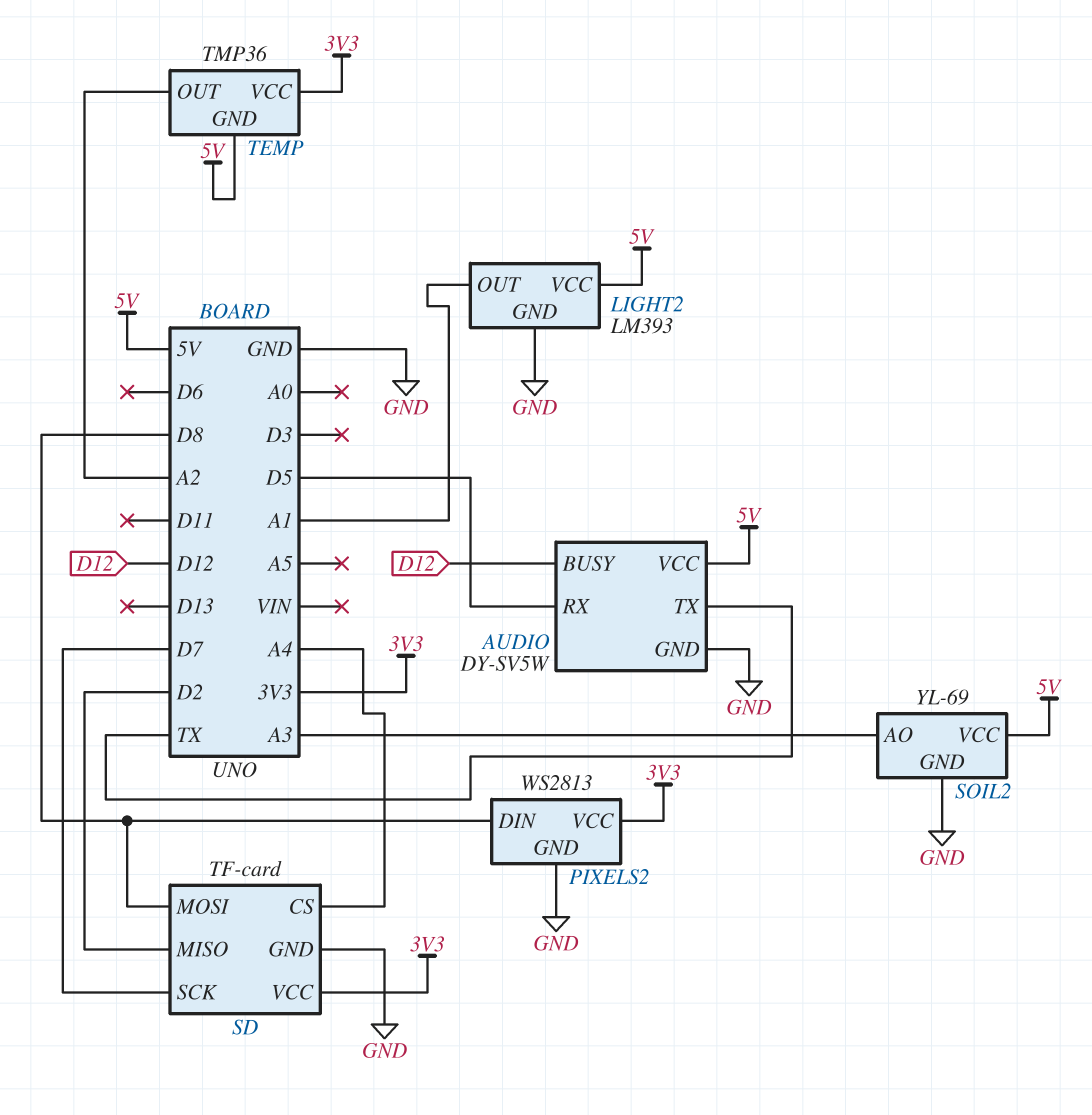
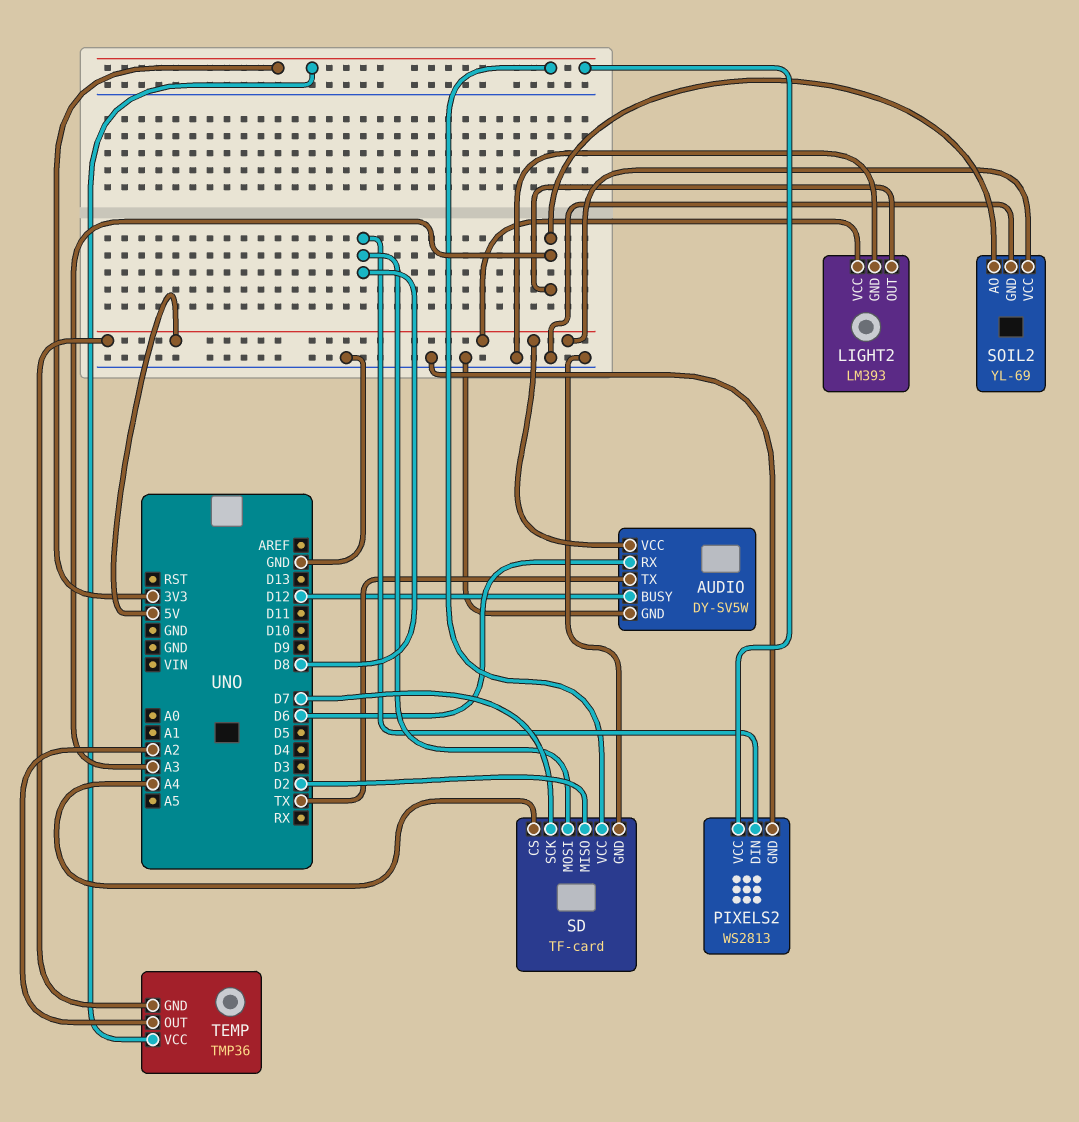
AUDIO pin RX: D5 -> D6
LIGHT2 pin OUT: A1 -> A3

